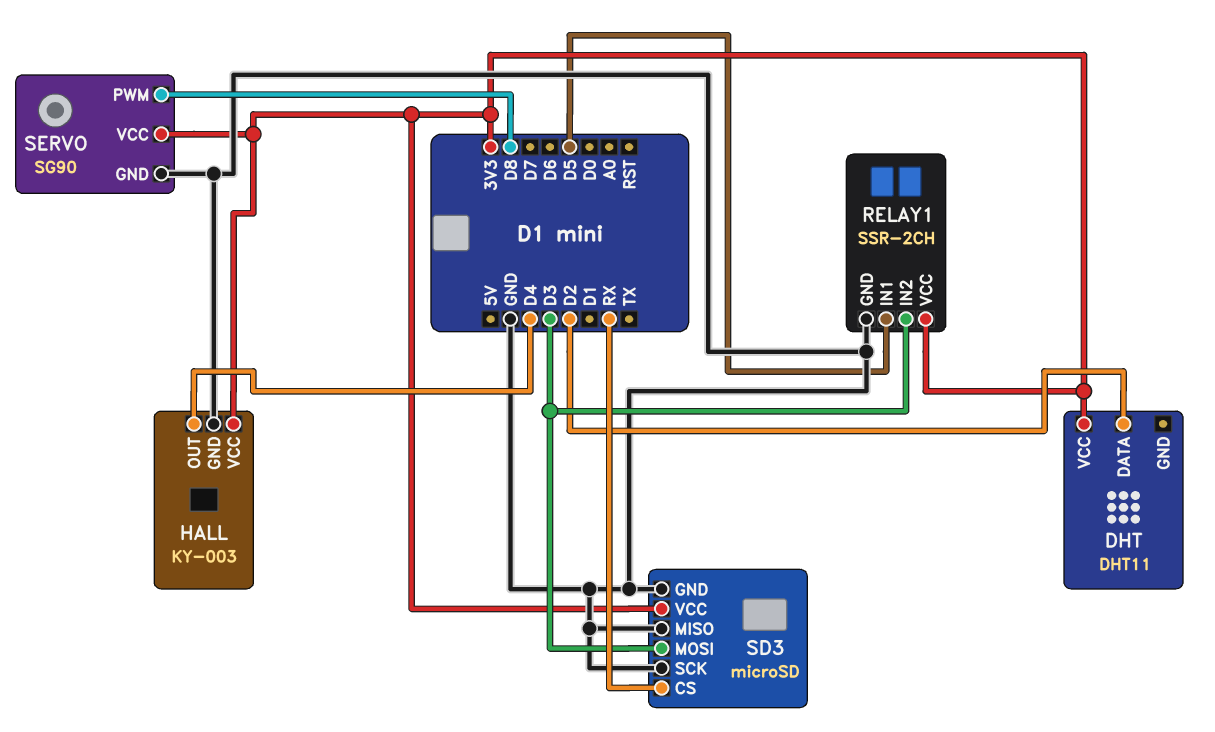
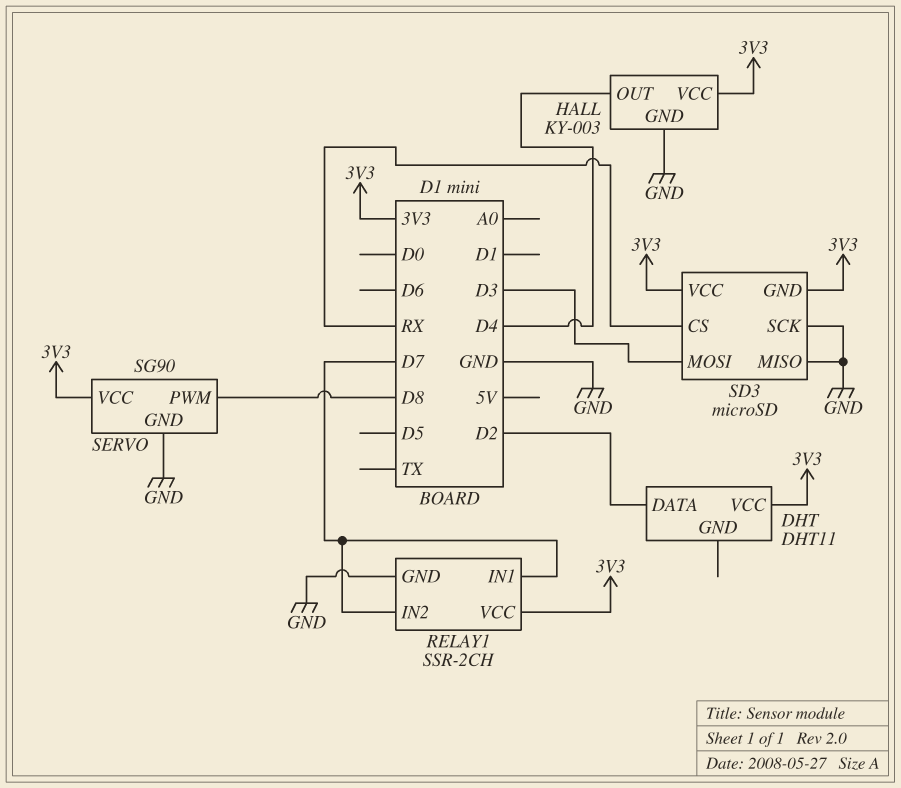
RELAY1 pin IN1: D5 -> D7
RELAY1 pin IN2: D3 -> D7
SD3 pin GND: GND -> 3V3

